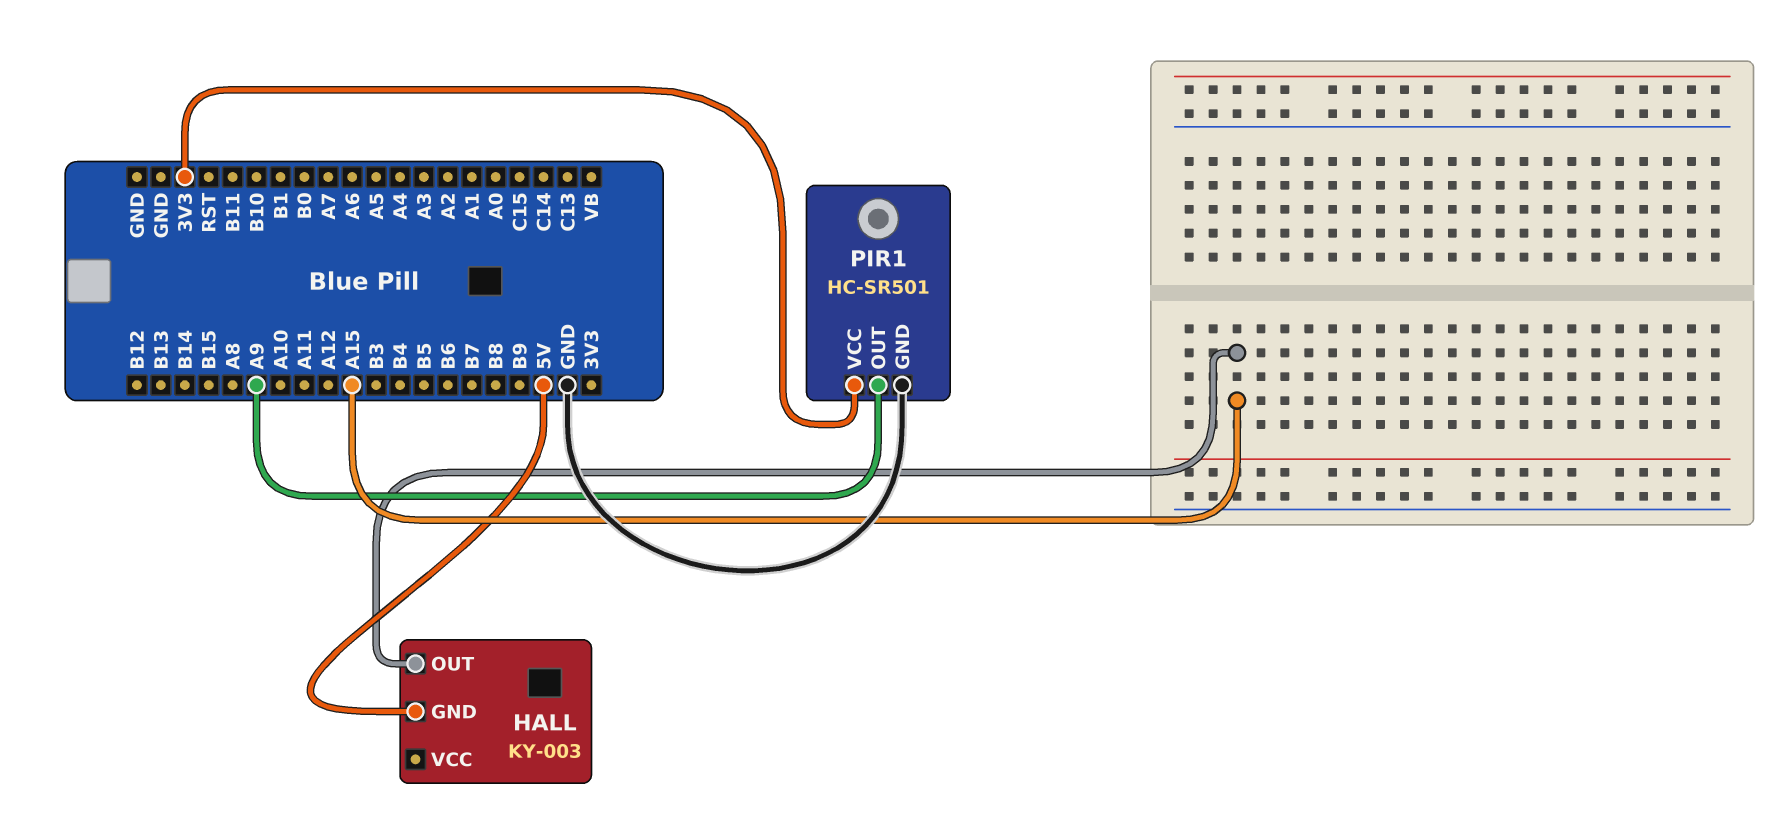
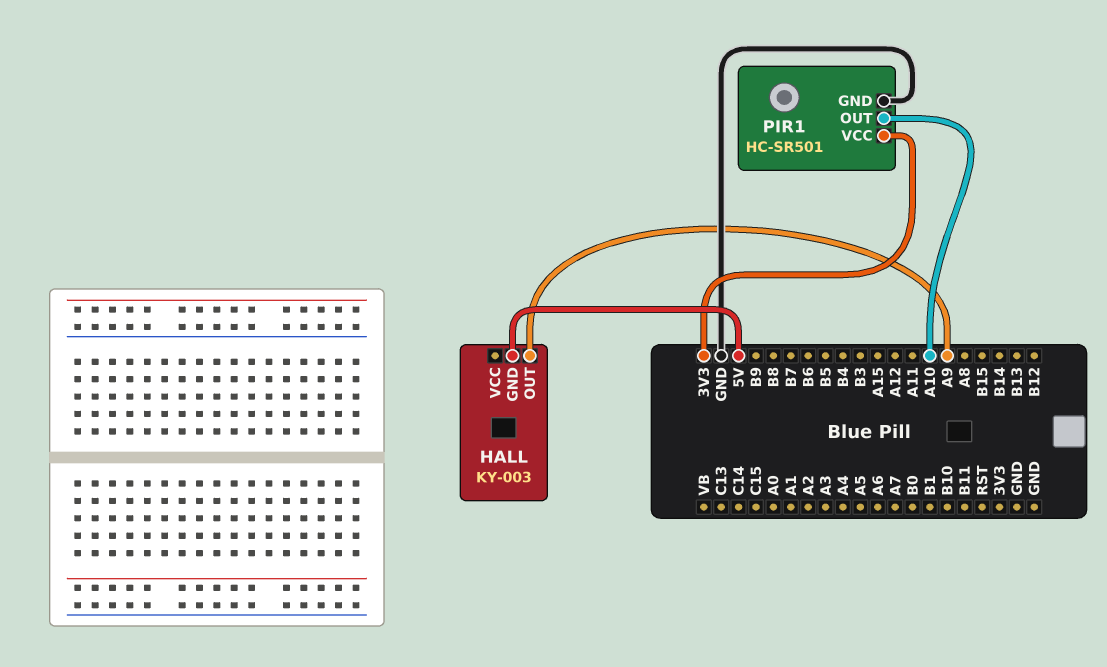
HALL pin OUT: A15 -> A9
PIR1 pin OUT: A9 -> A10

